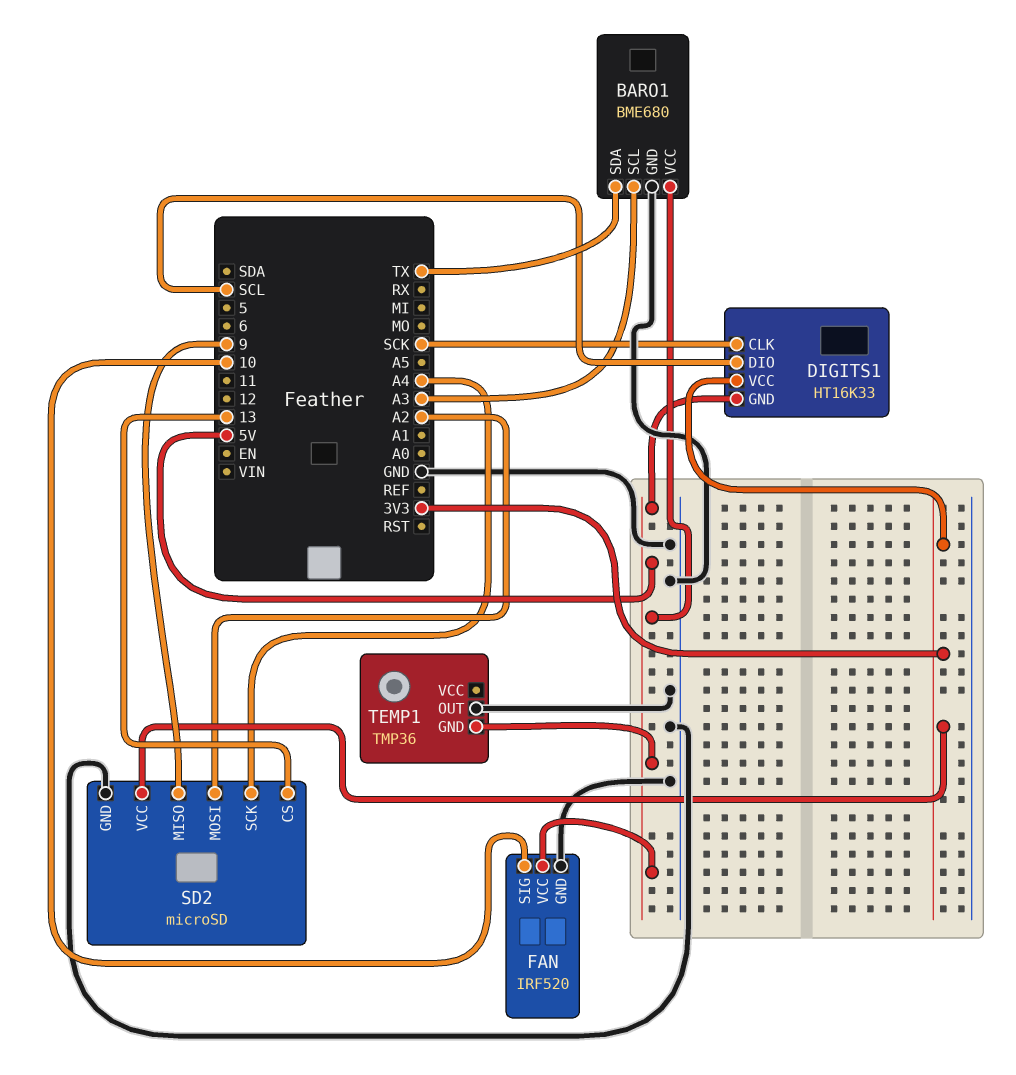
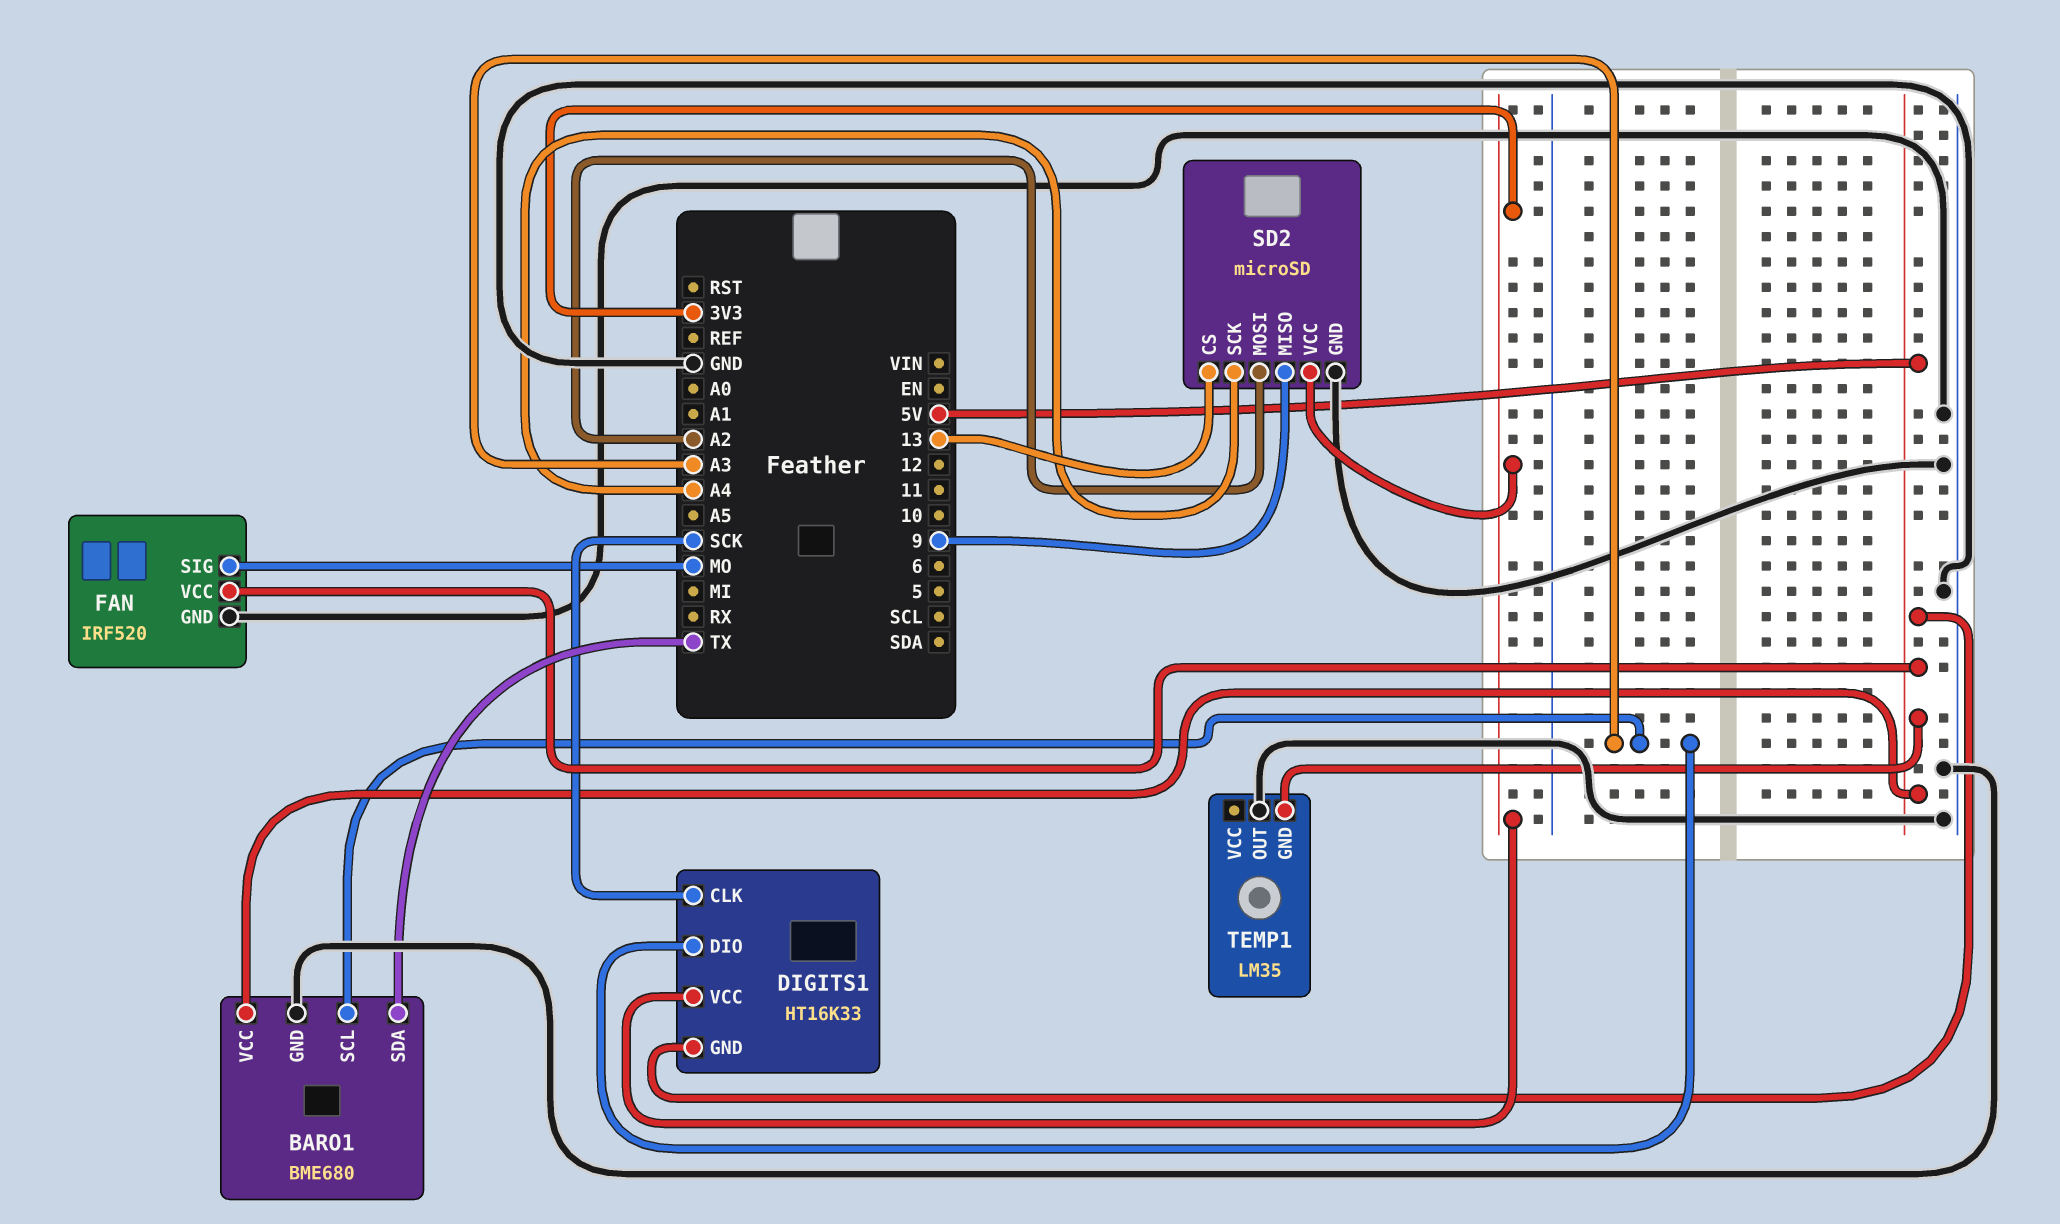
DIGITS1 pin DIO: SCL -> A3
FAN pin SIG: 10 -> MO
TEMP1: TMP36 -> LM35

